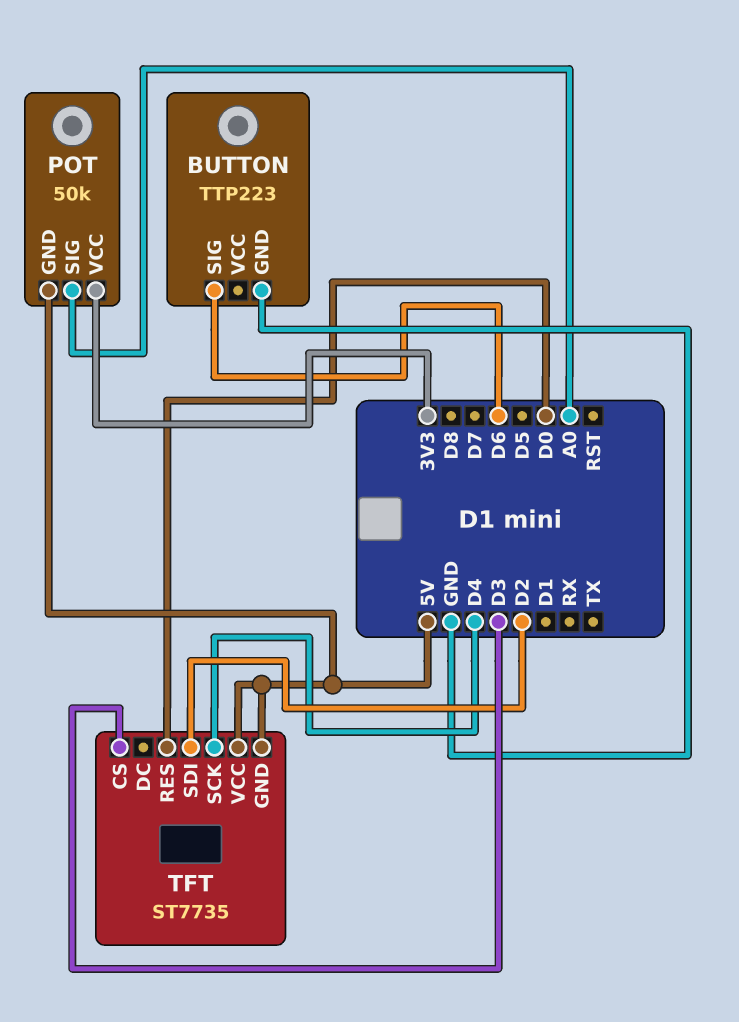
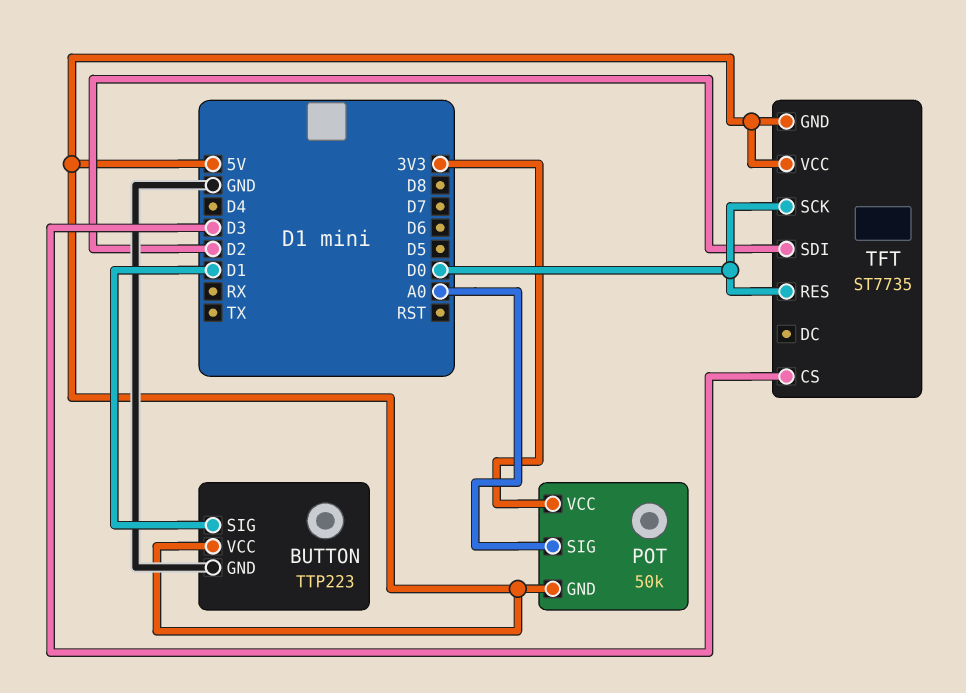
BUTTON pin SIG: D6 -> D1
BUTTON pin VCC: none -> 5V
TFT pin SCK: D4 -> D0

